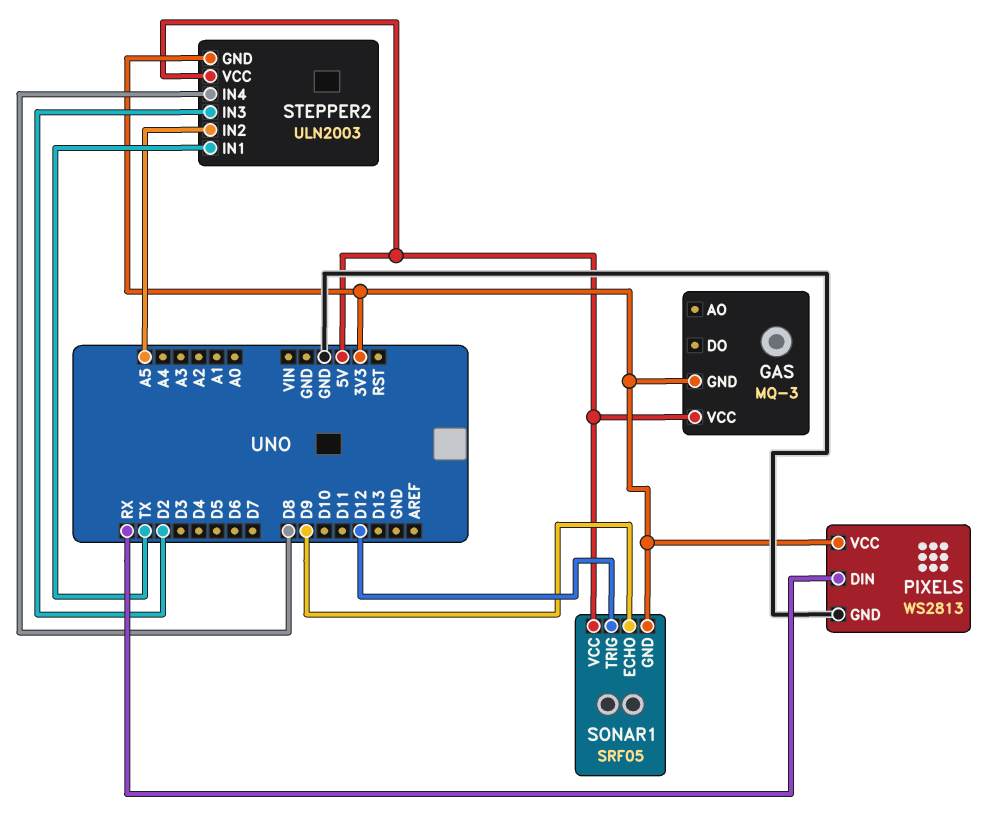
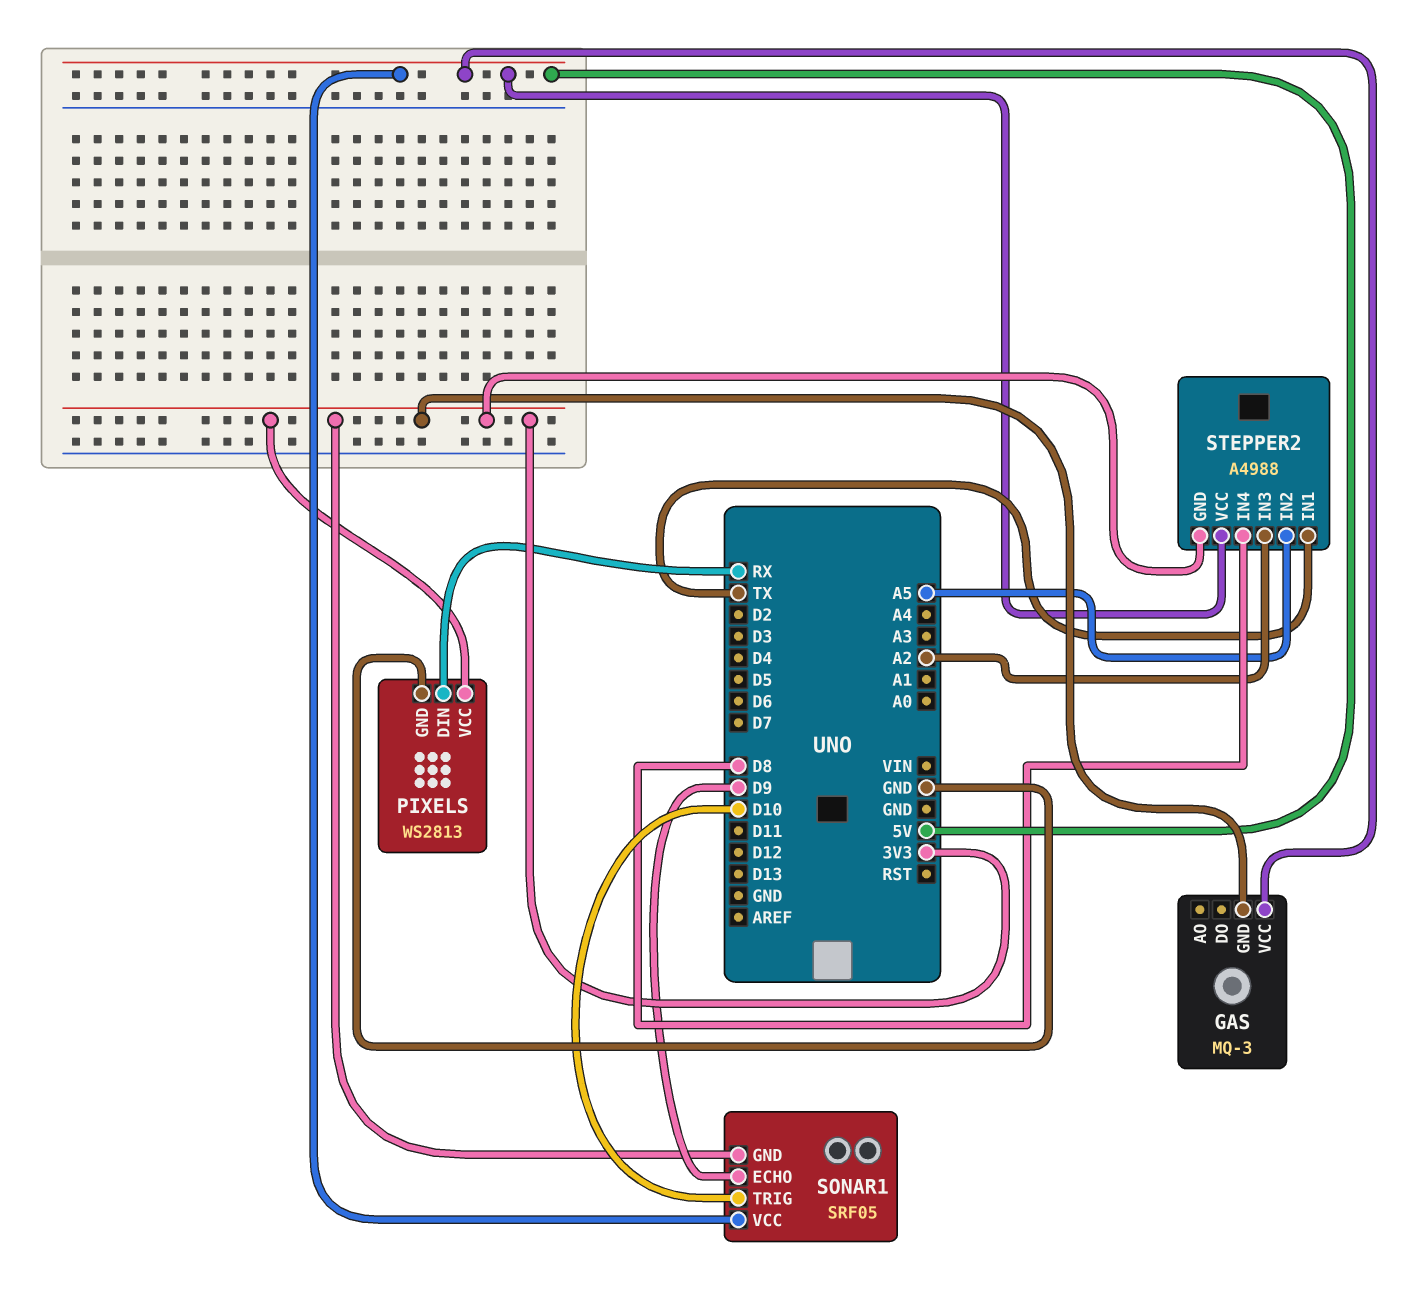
SONAR1 pin TRIG: D12 -> D10
STEPPER2: ULN2003 -> A4988
STEPPER2 pin IN3: D2 -> A2

